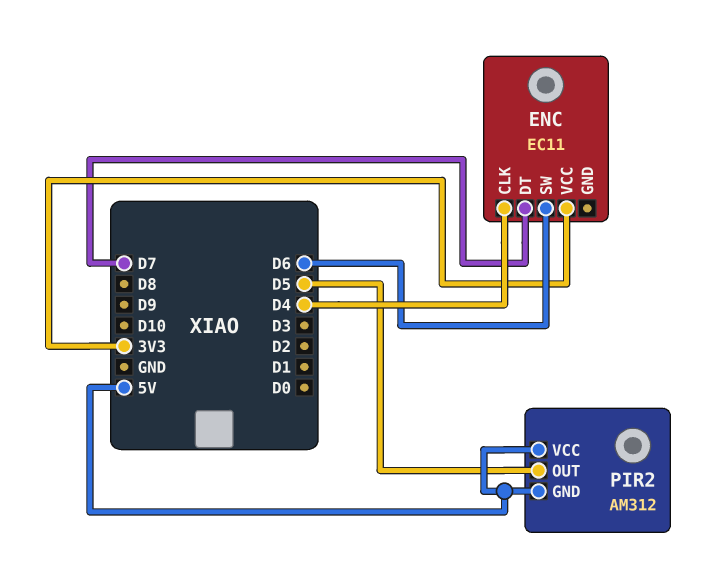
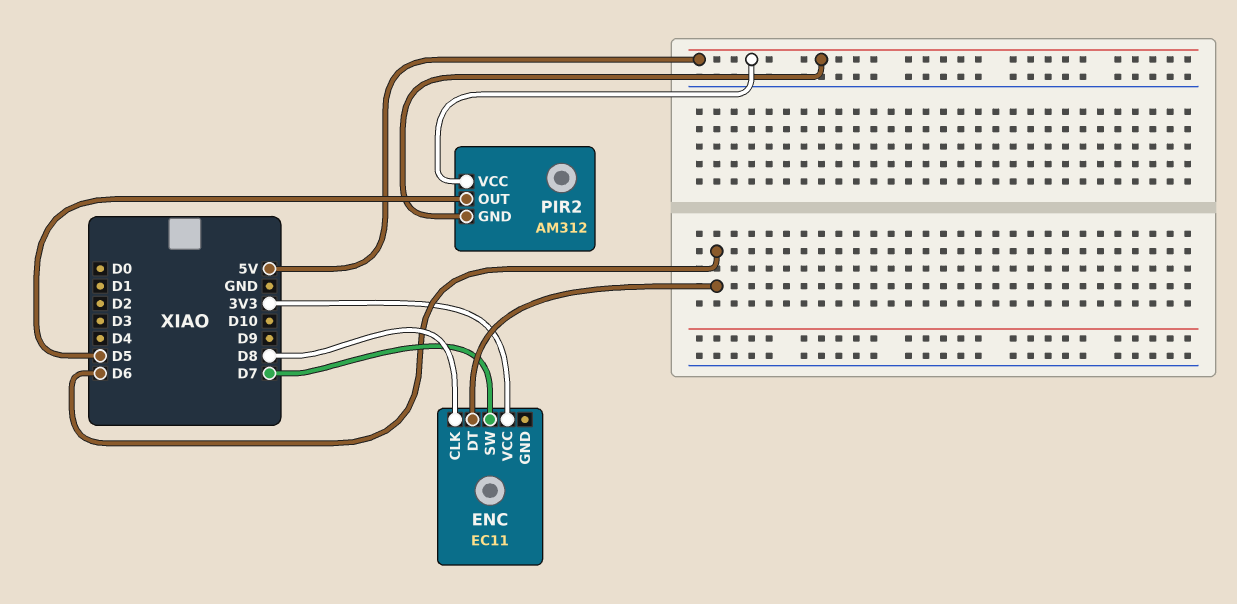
ENC pin CLK: D4 -> D8
ENC pin DT: D7 -> D6
ENC pin SW: D6 -> D7

